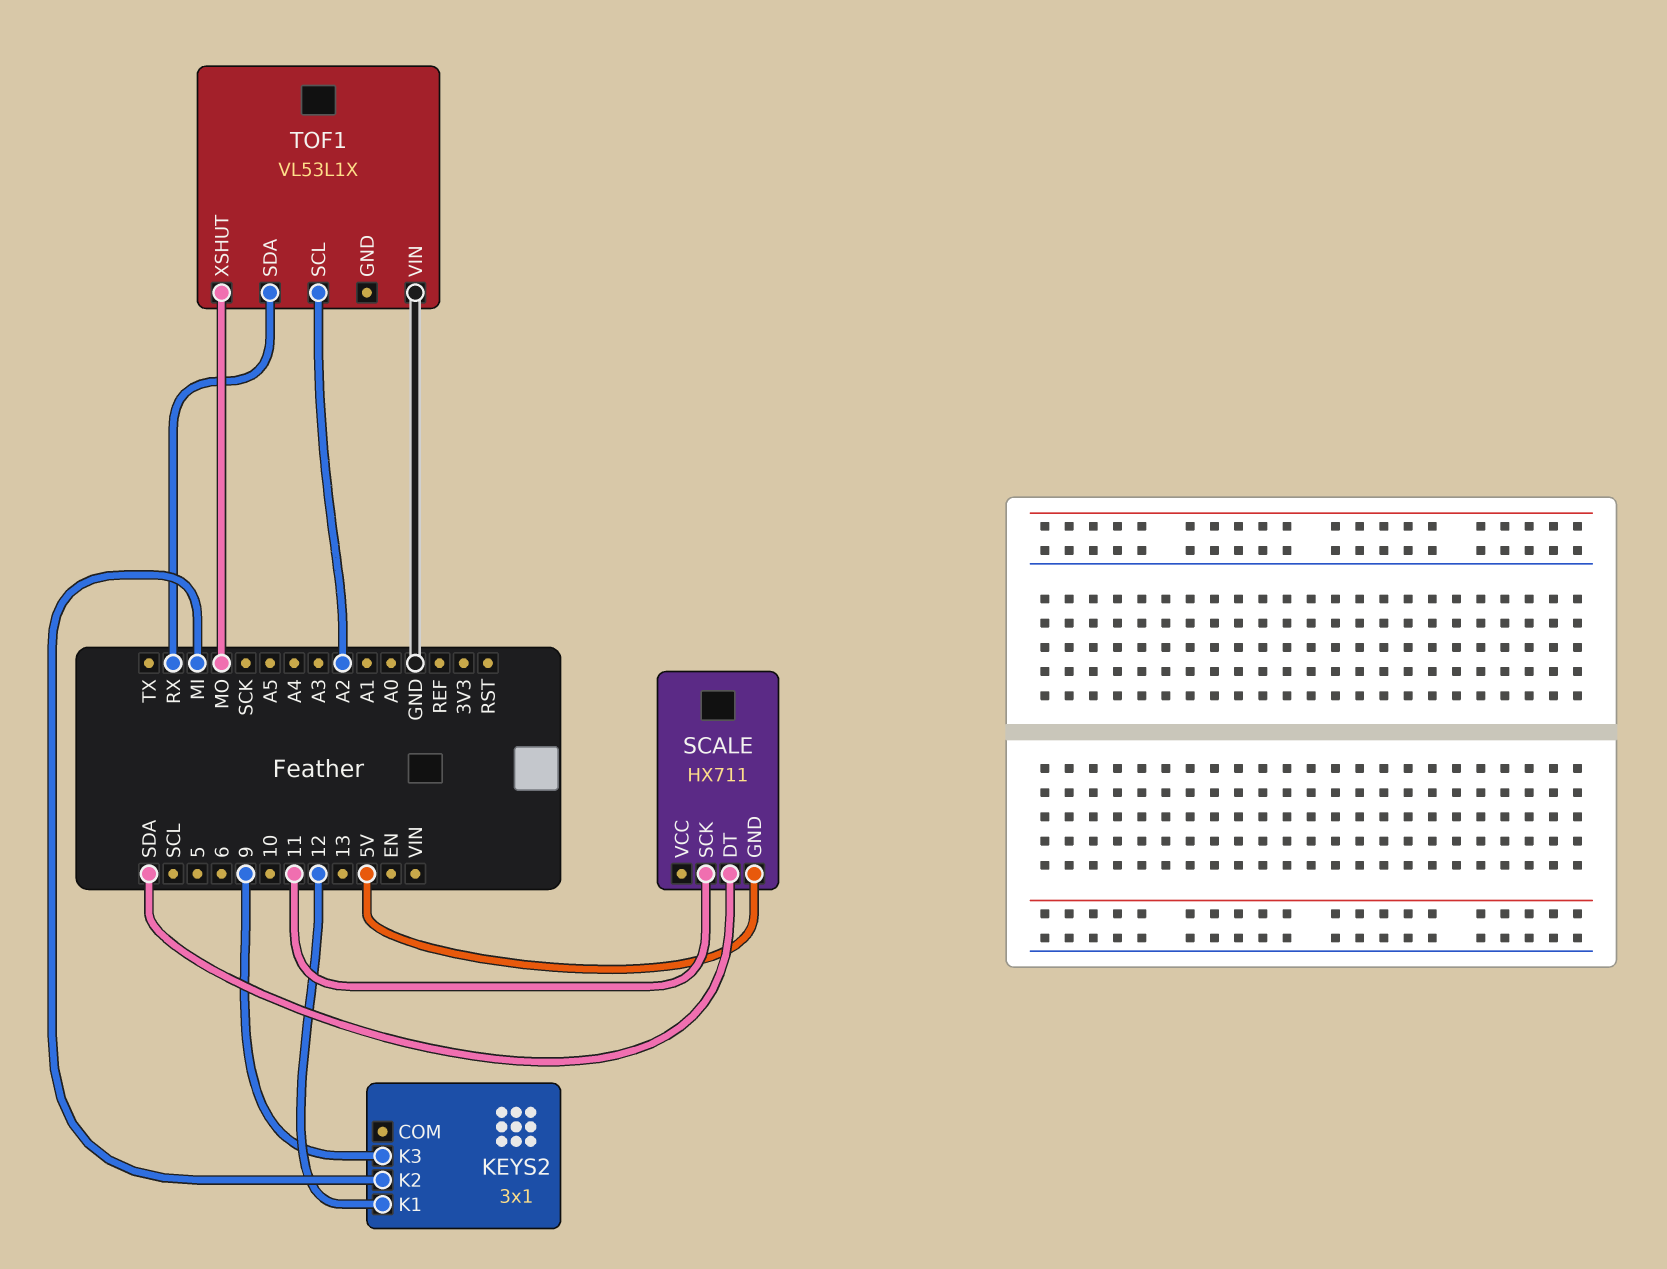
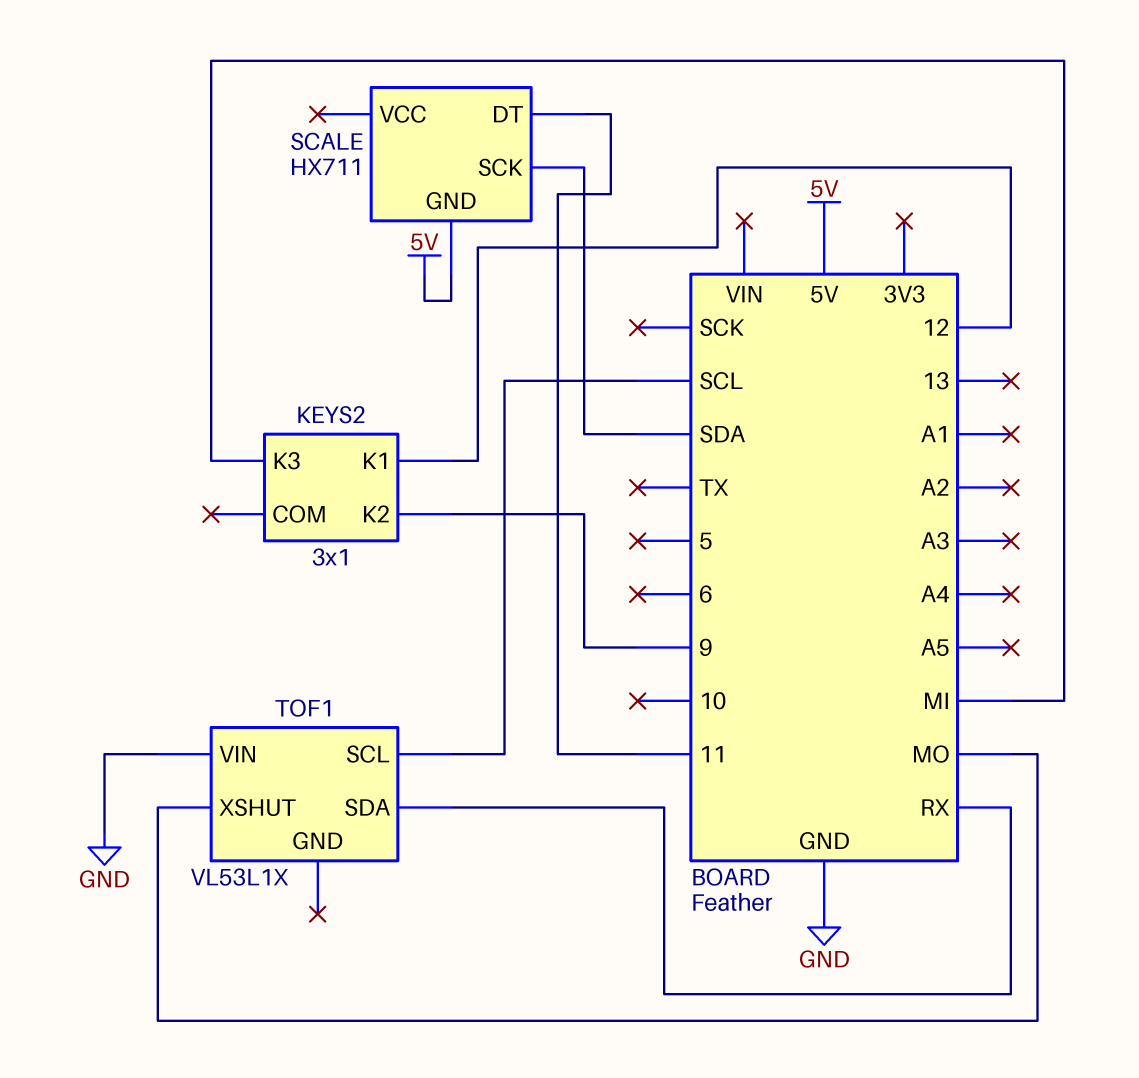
KEYS2 pin K2: MI -> 9
KEYS2 pin K3: 9 -> MI
SCALE pin DT: SDA -> 11
SCALE pin SCK: 11 -> SDA
TOF1 pin SCL: A2 -> SCL

